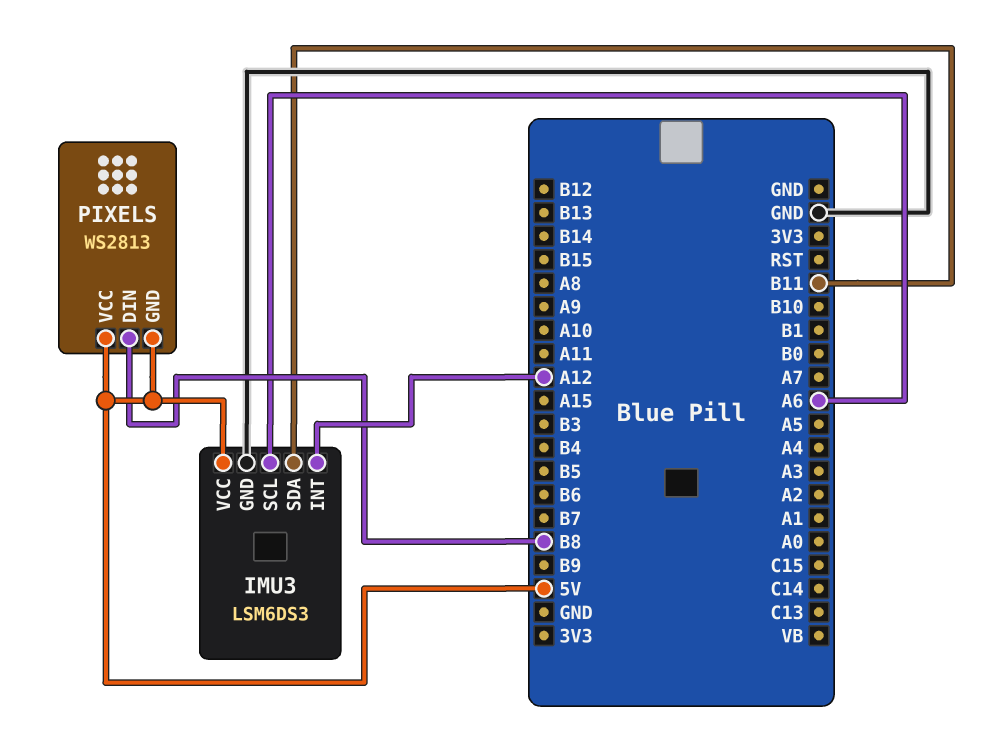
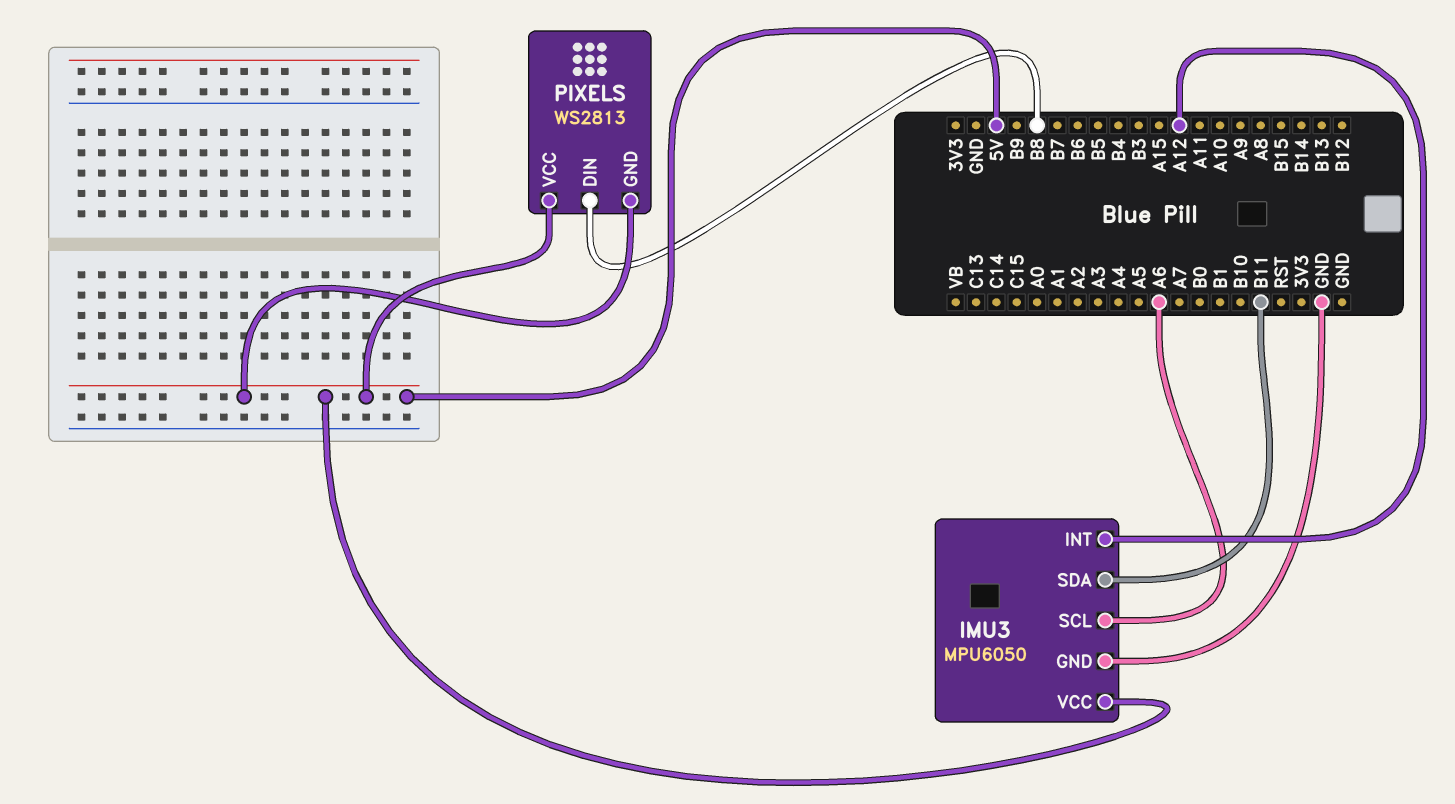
IMU3: LSM6DS3 -> MPU6050

